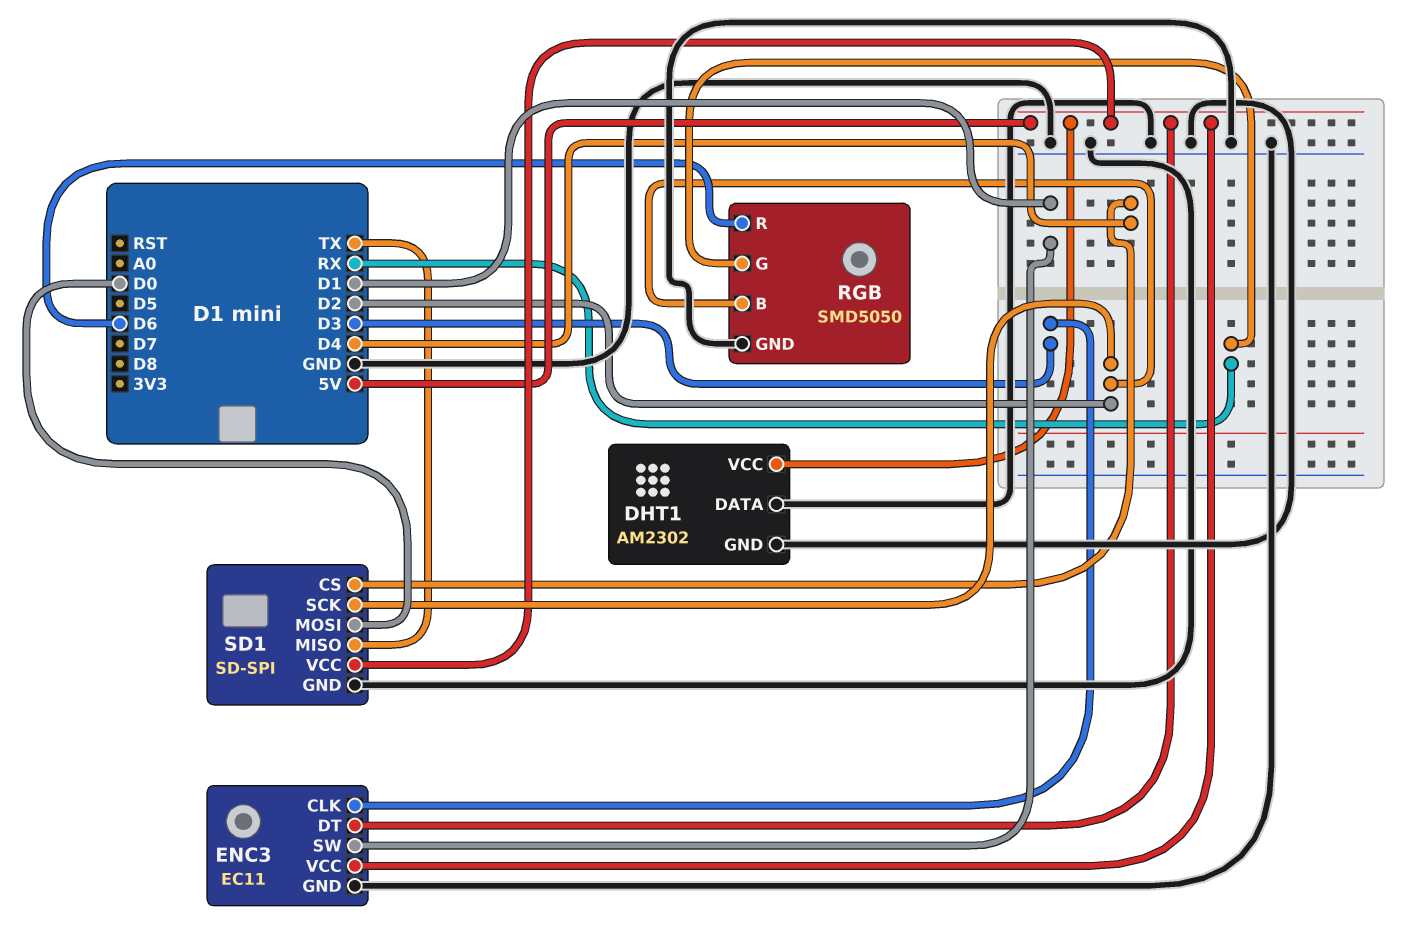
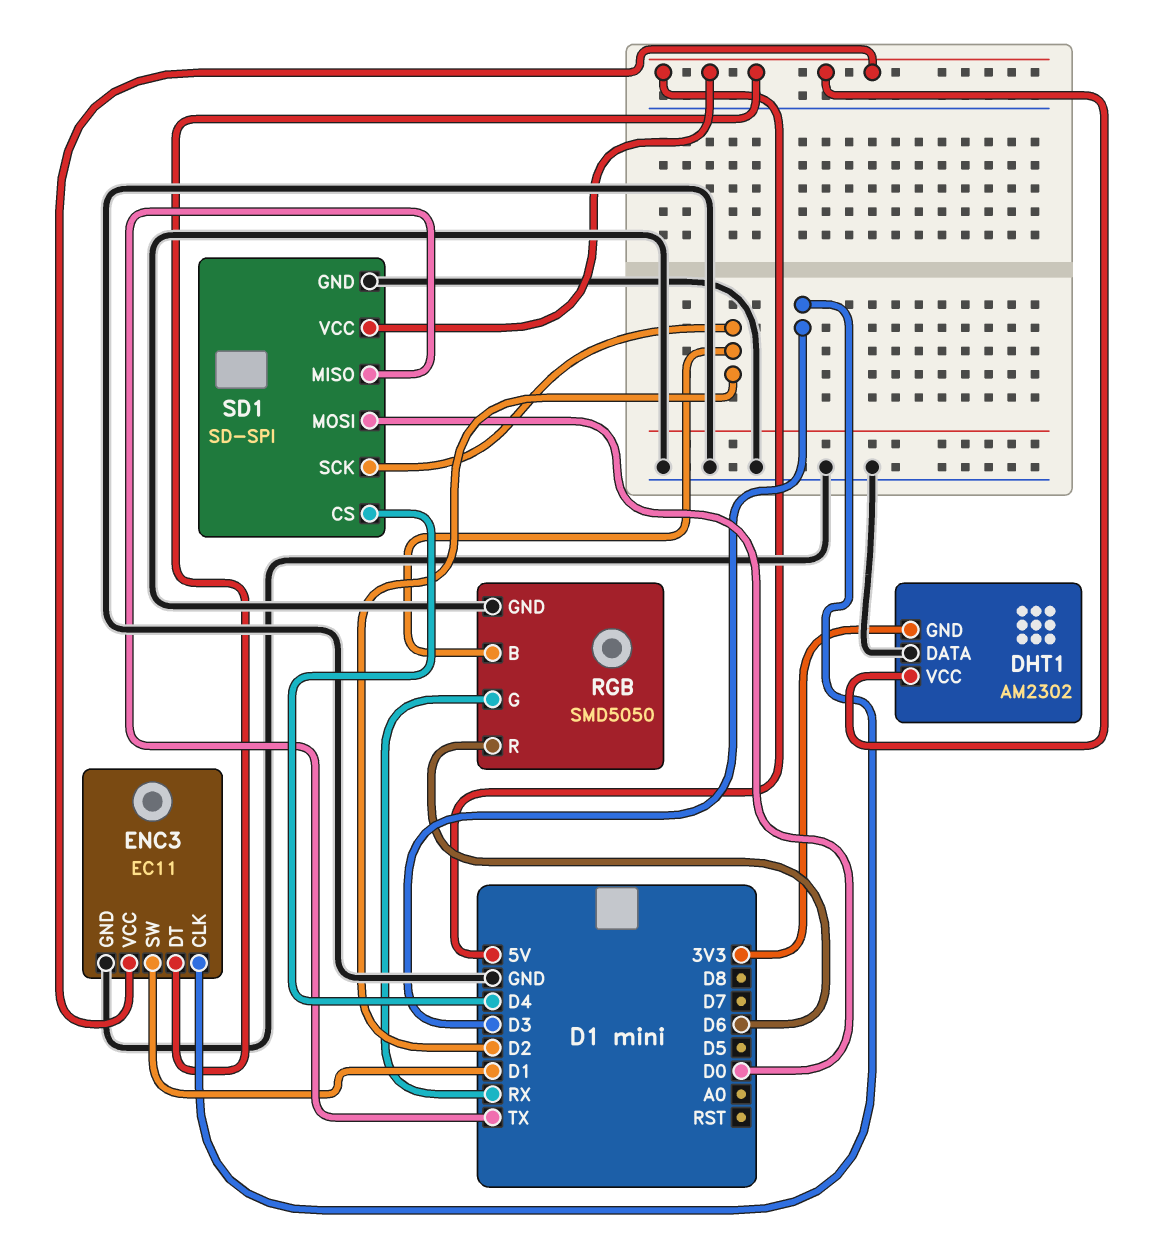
DHT1 pin GND: GND -> 3V3

